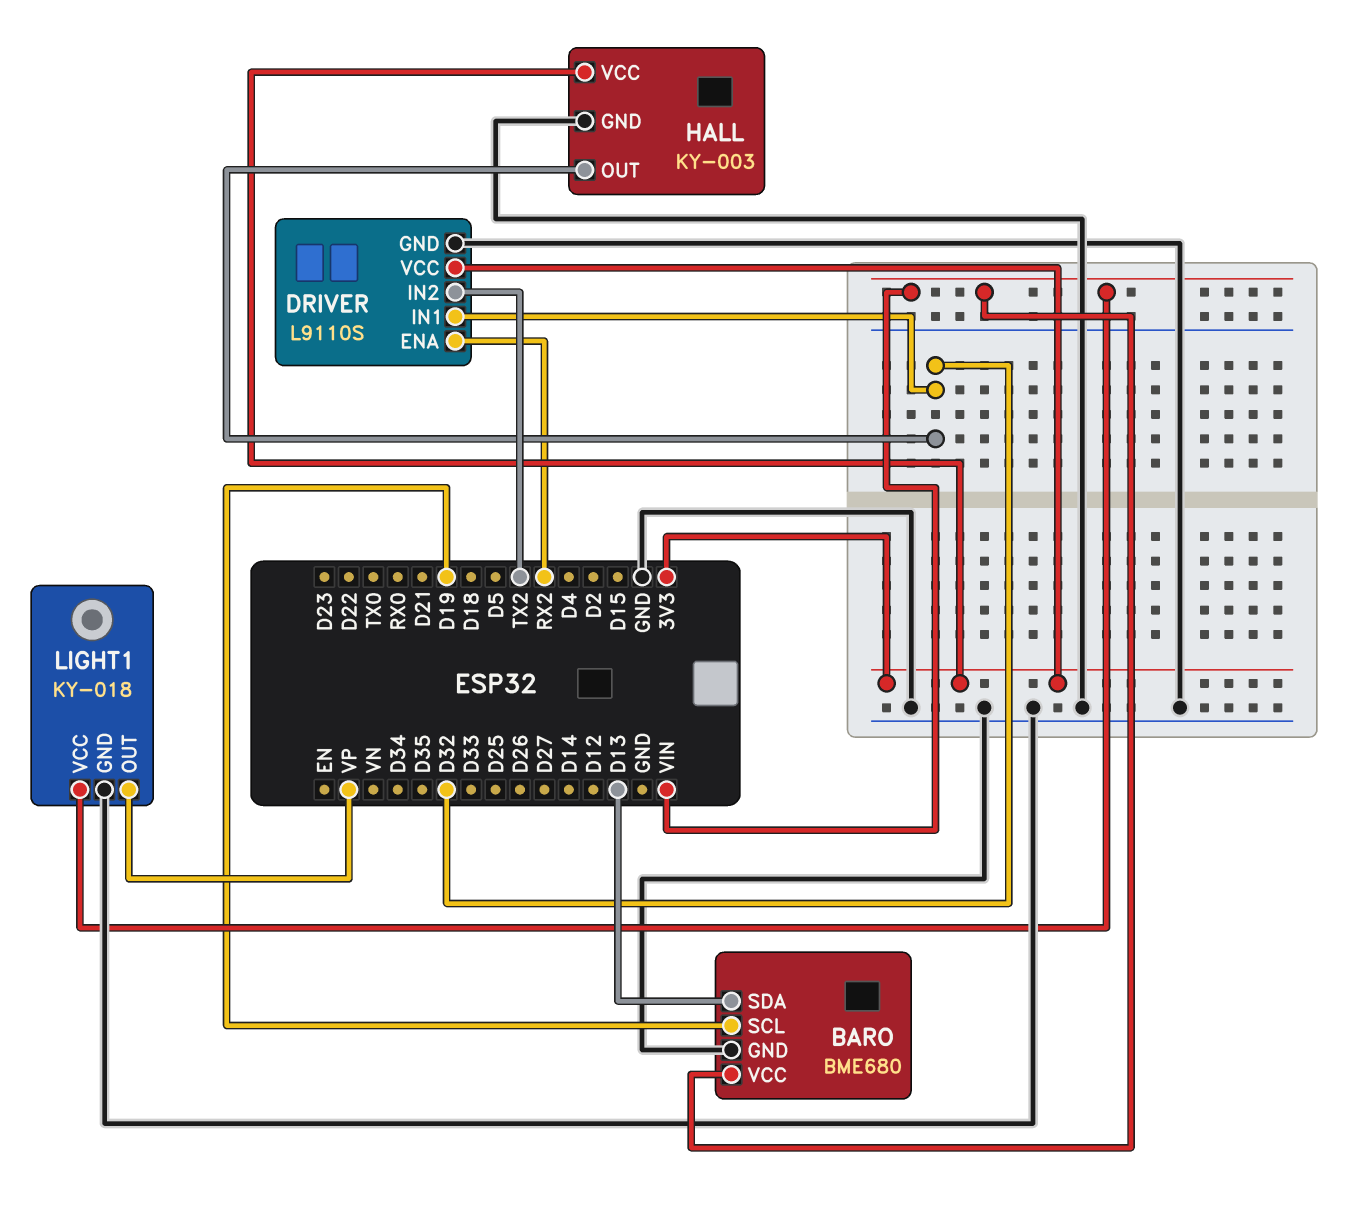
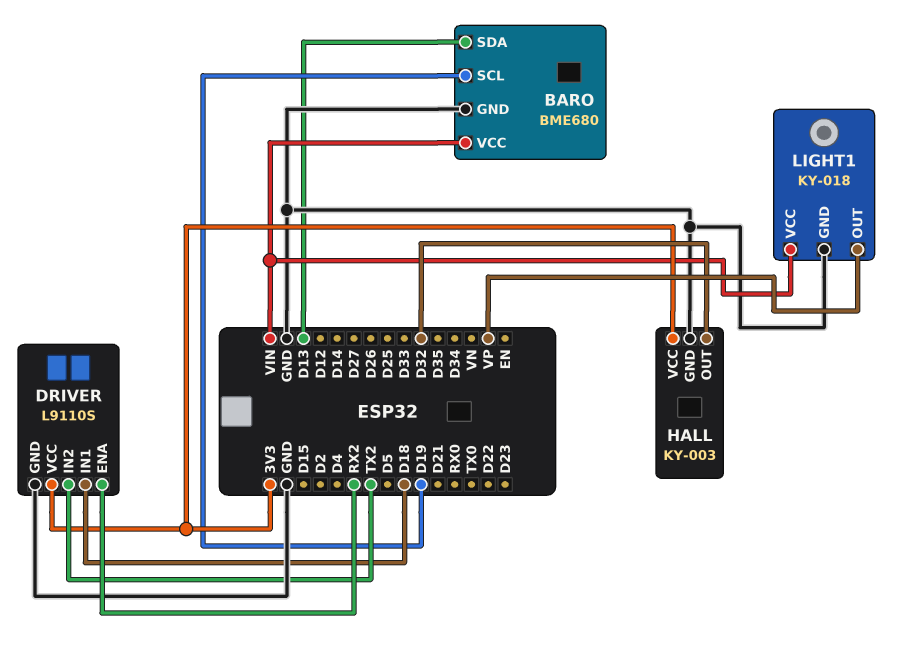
DRIVER pin IN1: D32 -> D18

